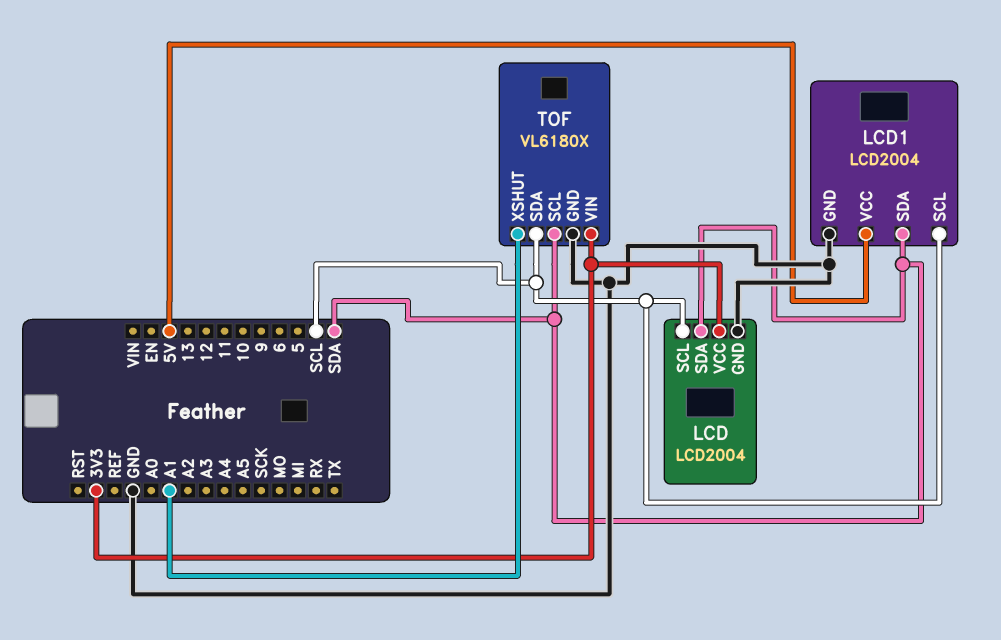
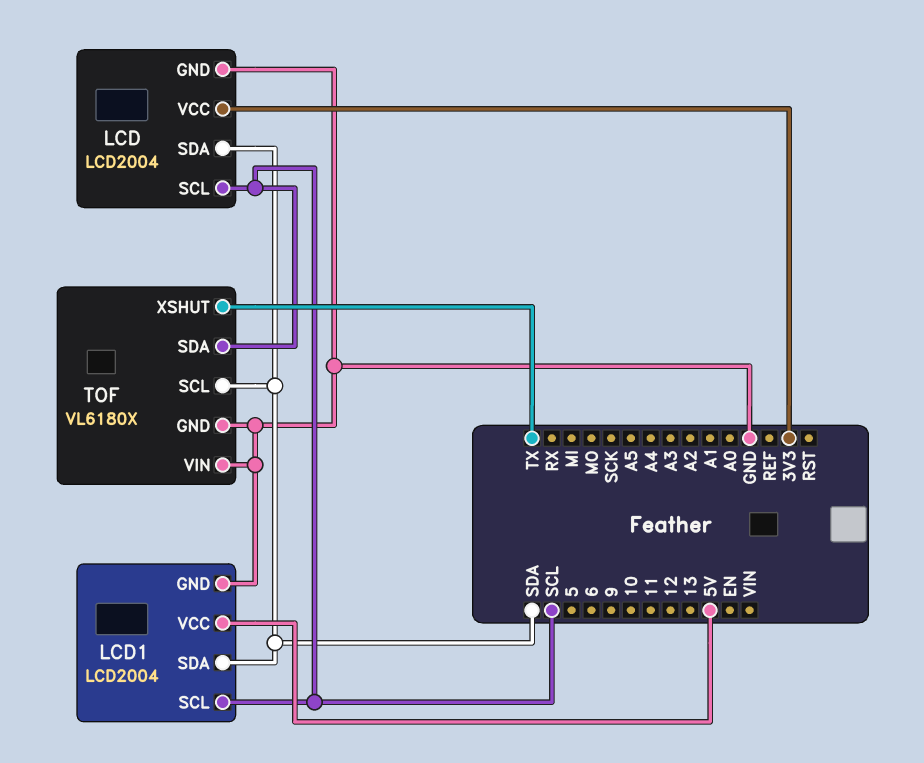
TOF pin VIN: 3V3 -> GND
TOF pin XSHUT: A1 -> TX

